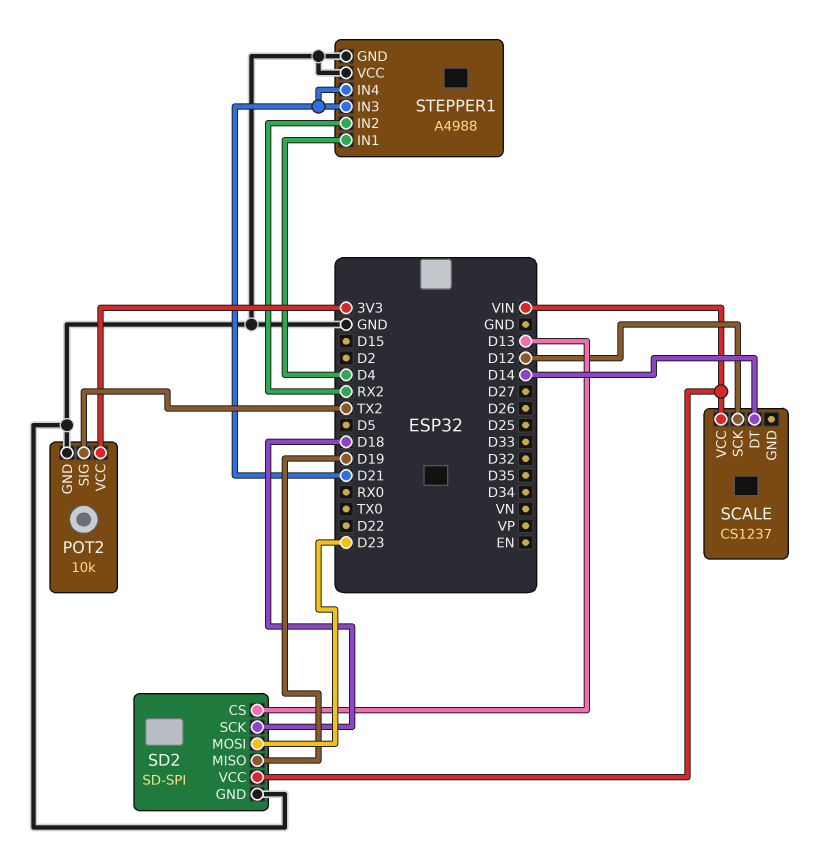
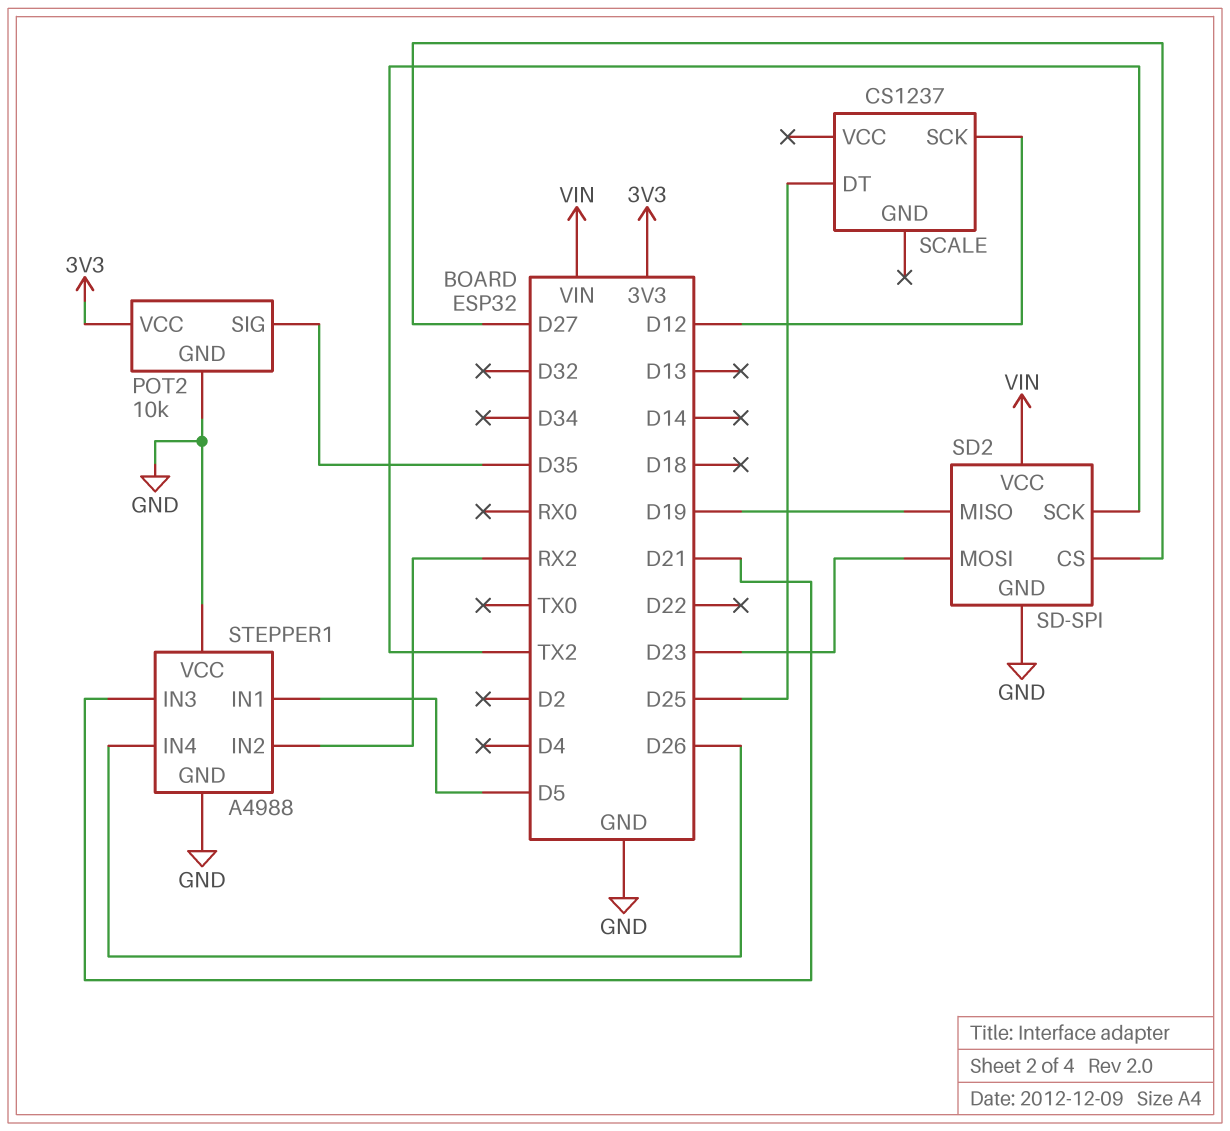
POT2 pin SIG: TX2 -> D35
SCALE pin DT: D14 -> D25
SCALE pin VCC: VIN -> none
SD2 pin CS: D13 -> D27
SD2 pin SCK: D18 -> TX2
STEPPER1 pin IN1: D4 -> D5
STEPPER1 pin IN4: D21 -> D26

